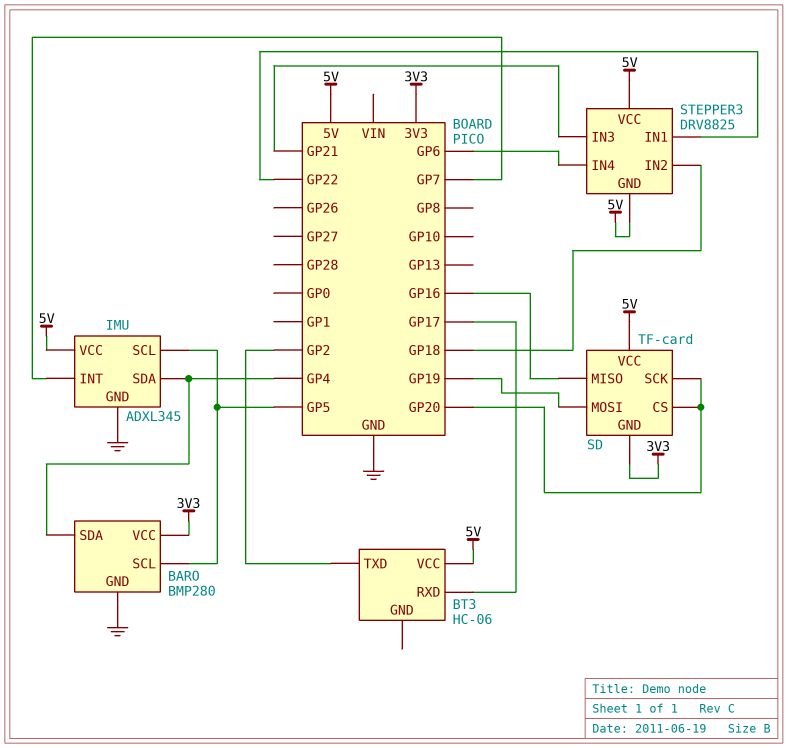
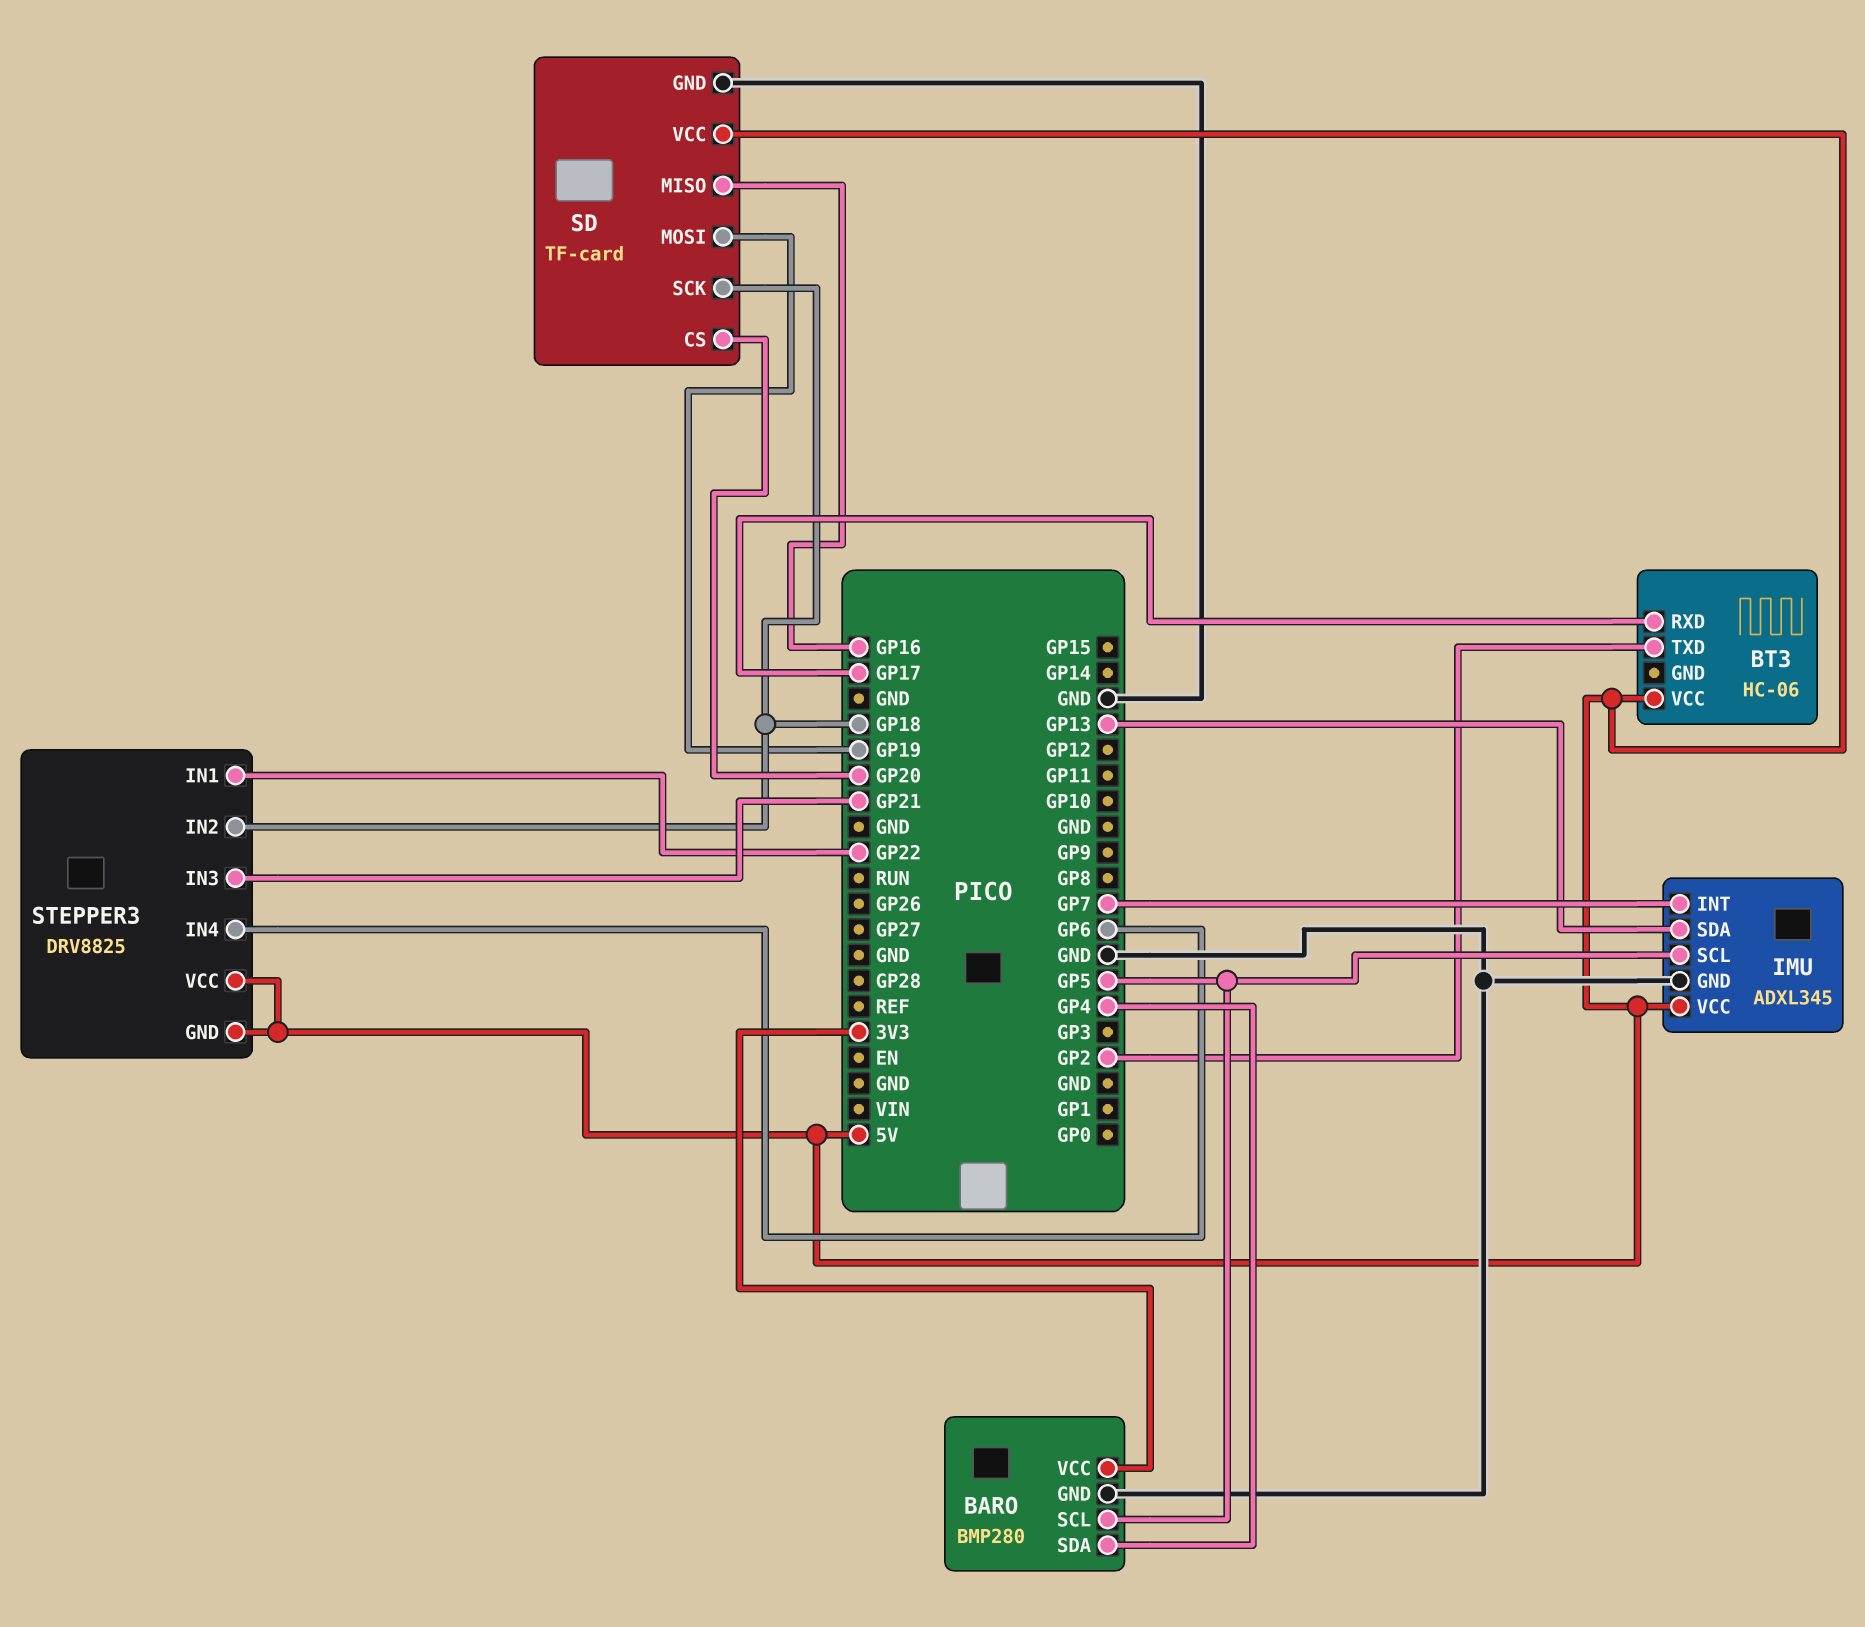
IMU pin SDA: GP4 -> GP13
SD pin GND: 3V3 -> GND
SD pin SCK: GP20 -> GP18

